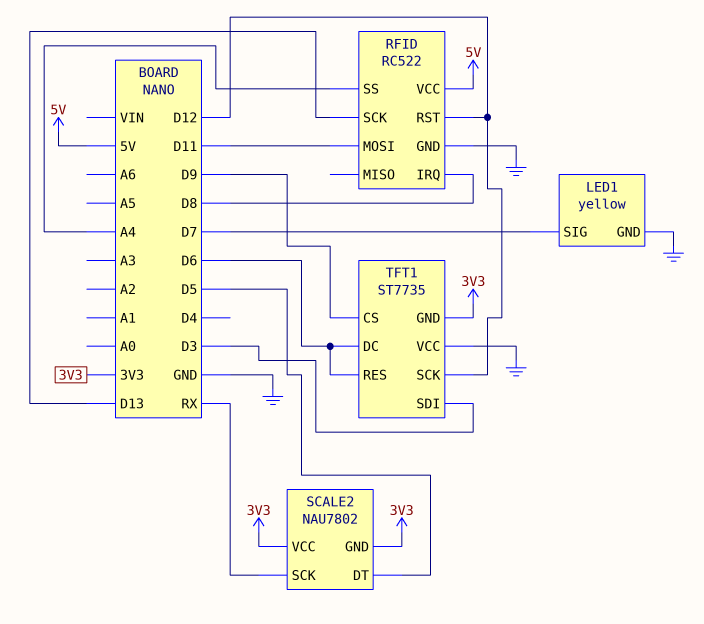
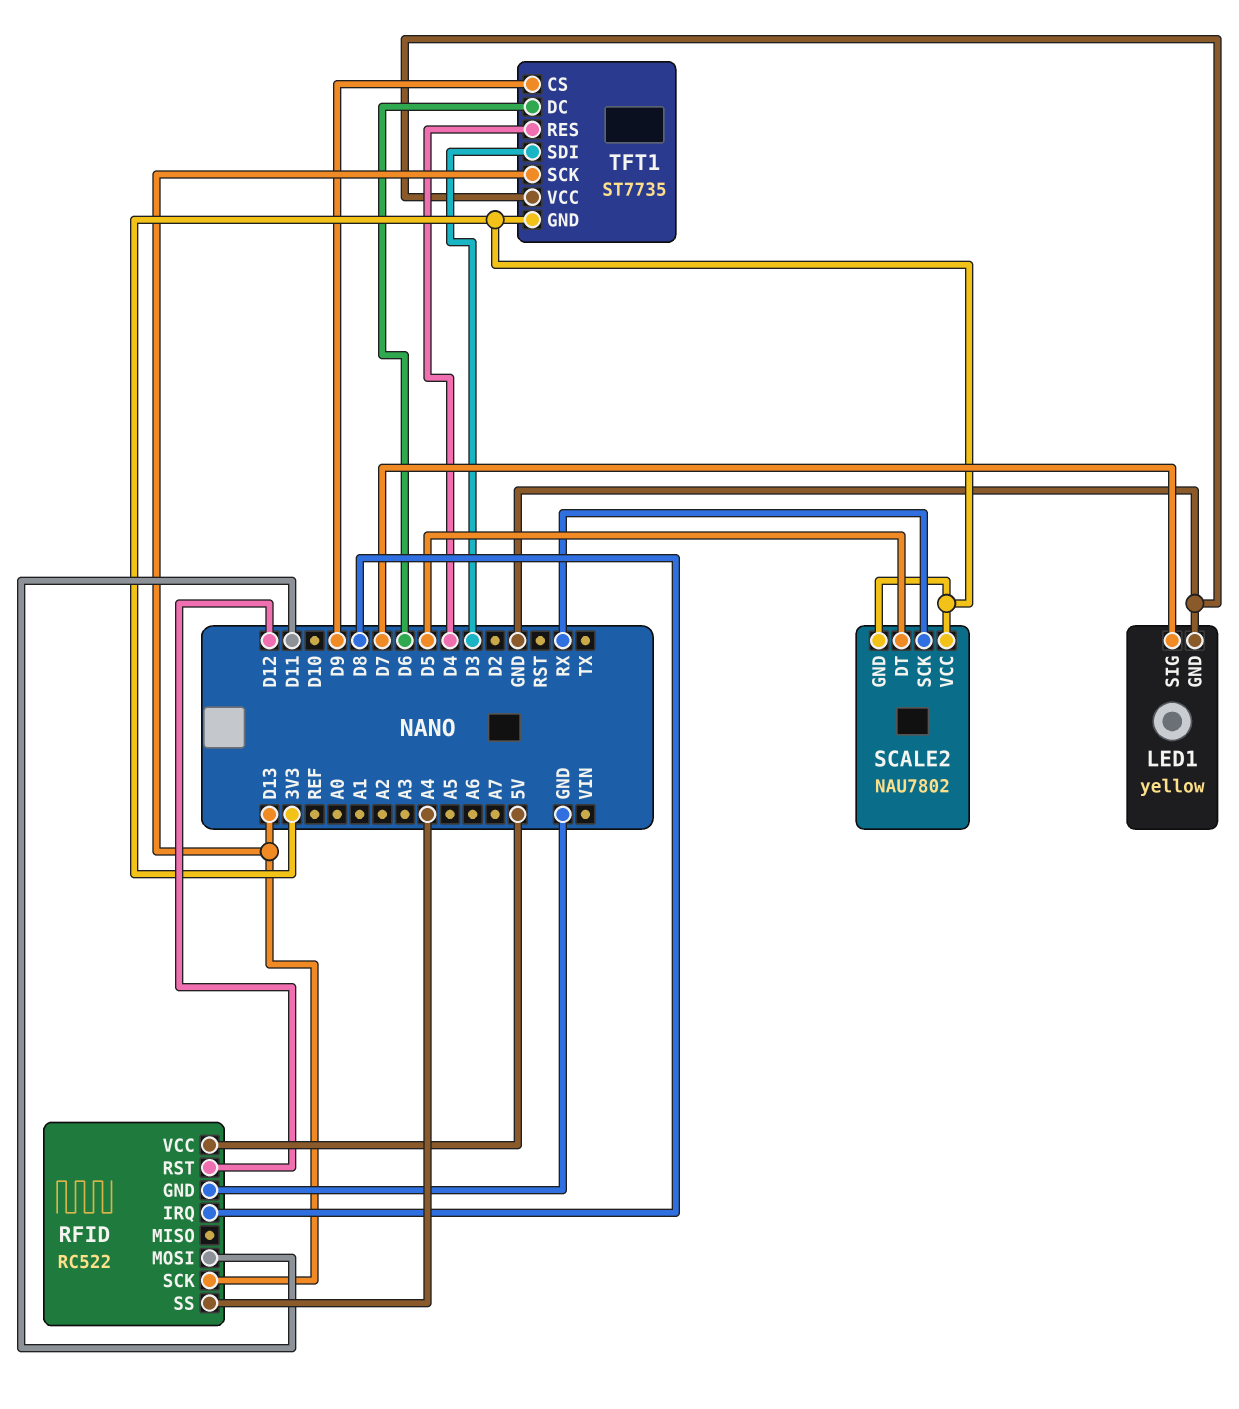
TFT1 pin RES: D6 -> D4
TFT1 pin SCK: D12 -> D13

